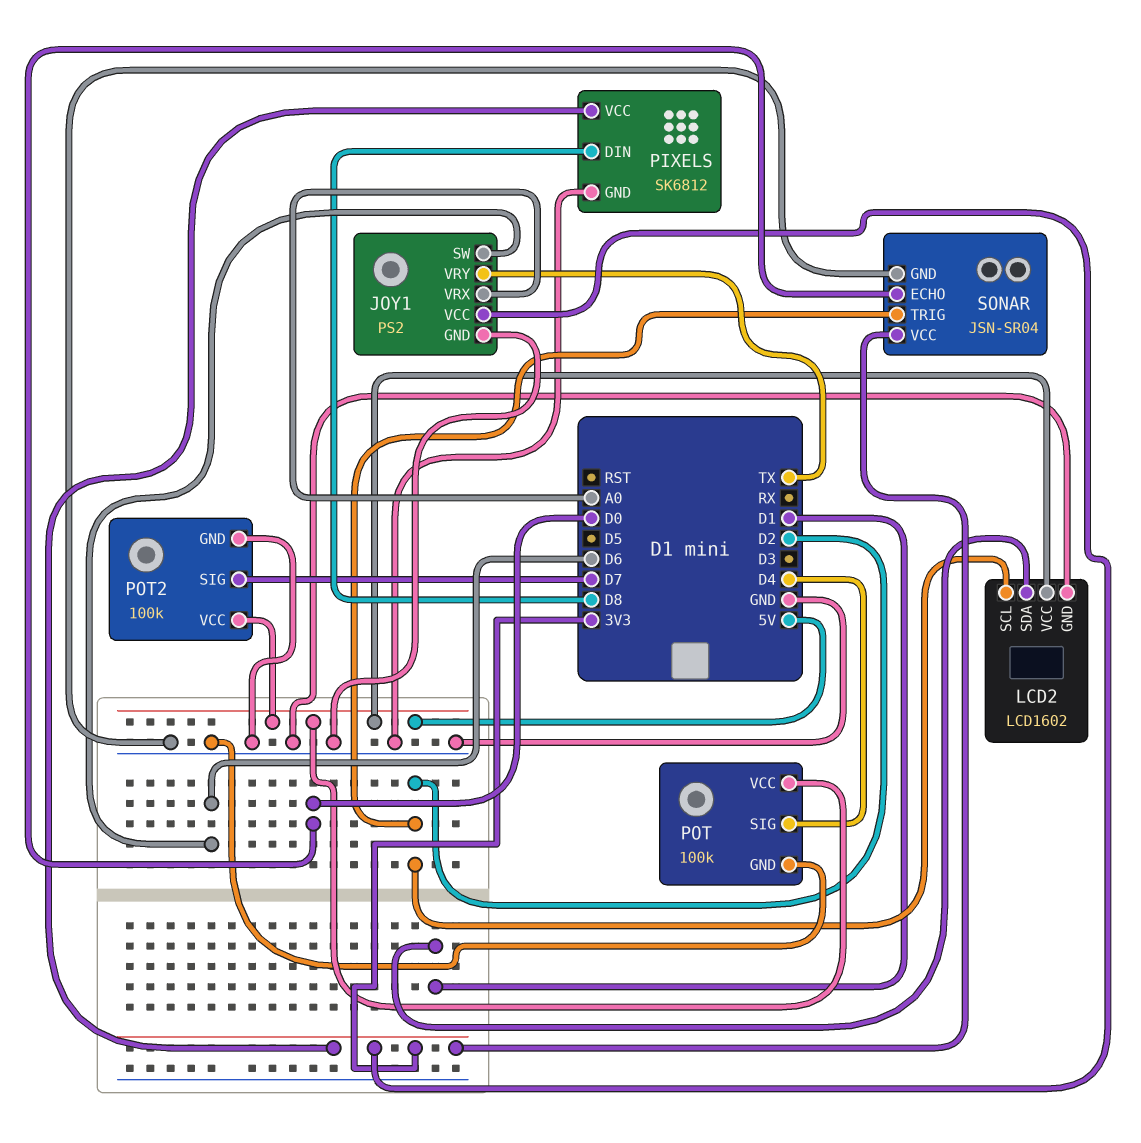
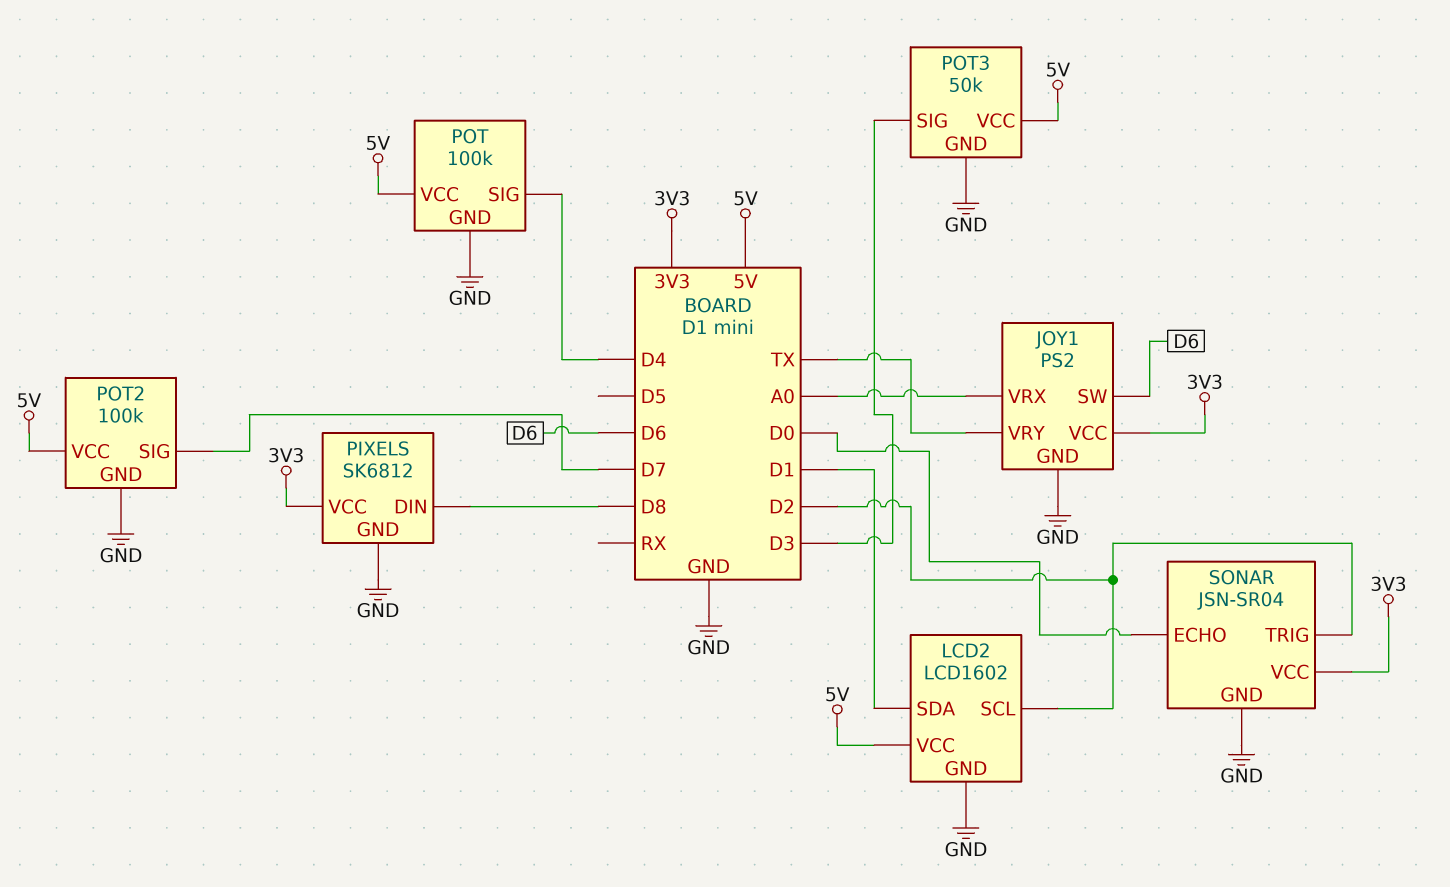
POT3: none -> 50k
POT3 pin GND: none -> GND
POT3 pin SIG: none -> D3
POT3 pin VCC: none -> 5V

